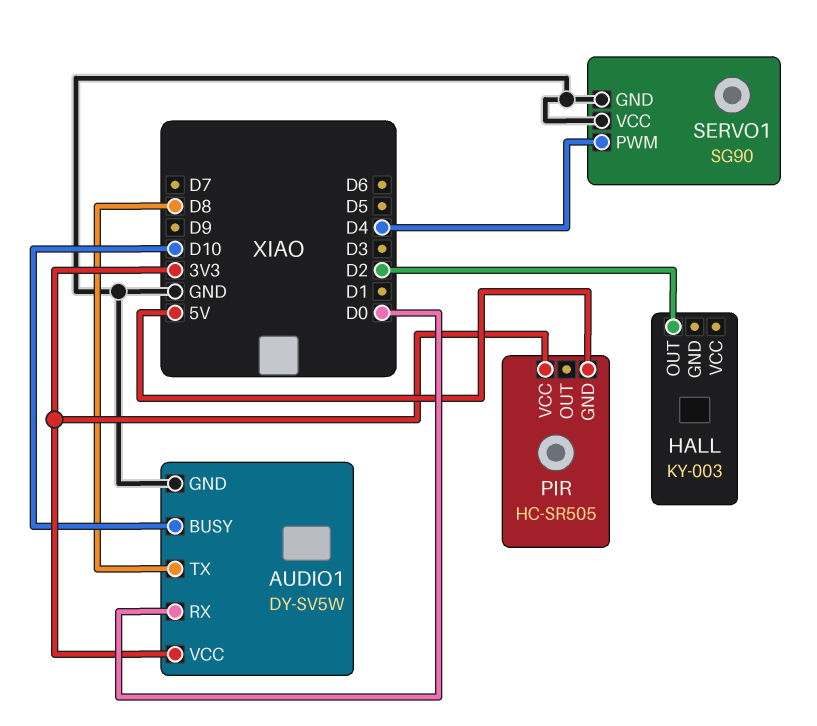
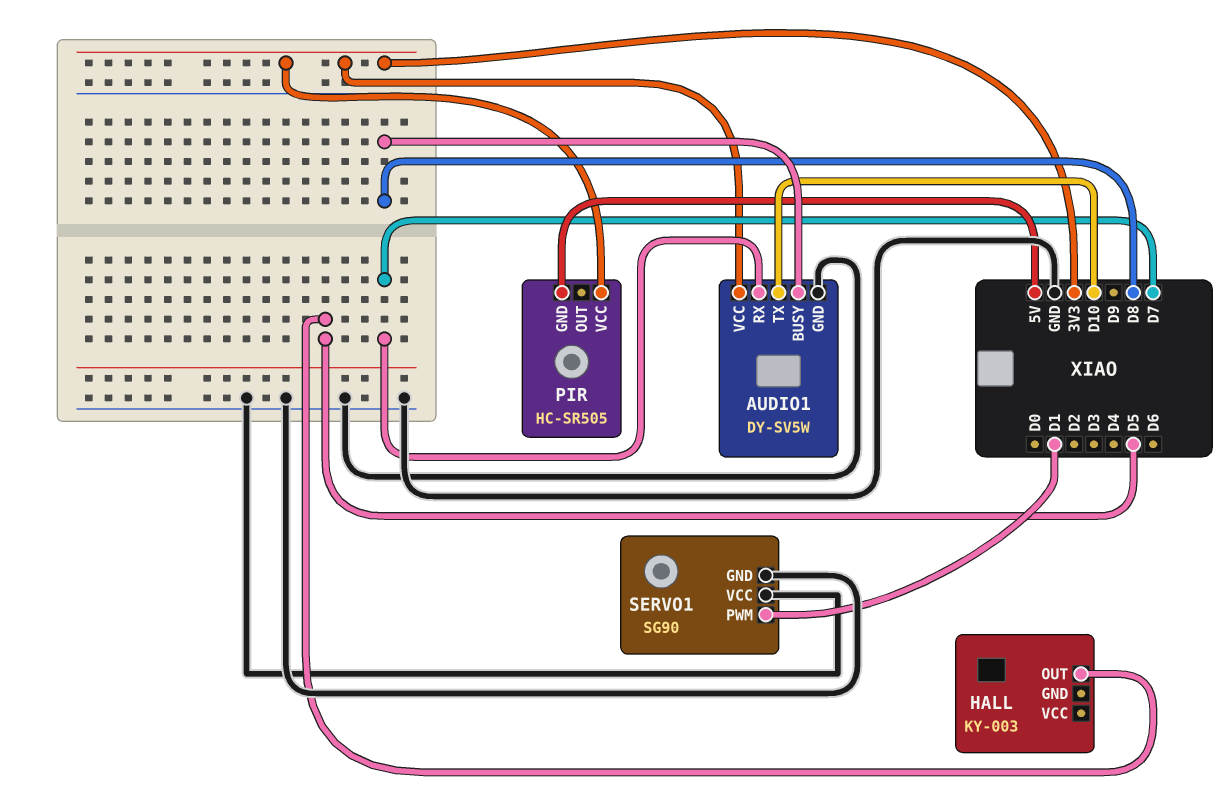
AUDIO1 pin BUSY: D10 -> D8
AUDIO1 pin RX: D0 -> D7
AUDIO1 pin TX: D8 -> D10
HALL pin OUT: D2 -> D5
SERVO1 pin PWM: D4 -> D1

